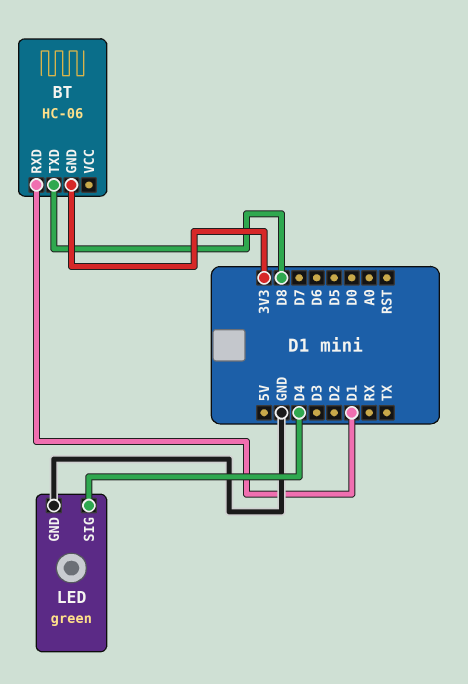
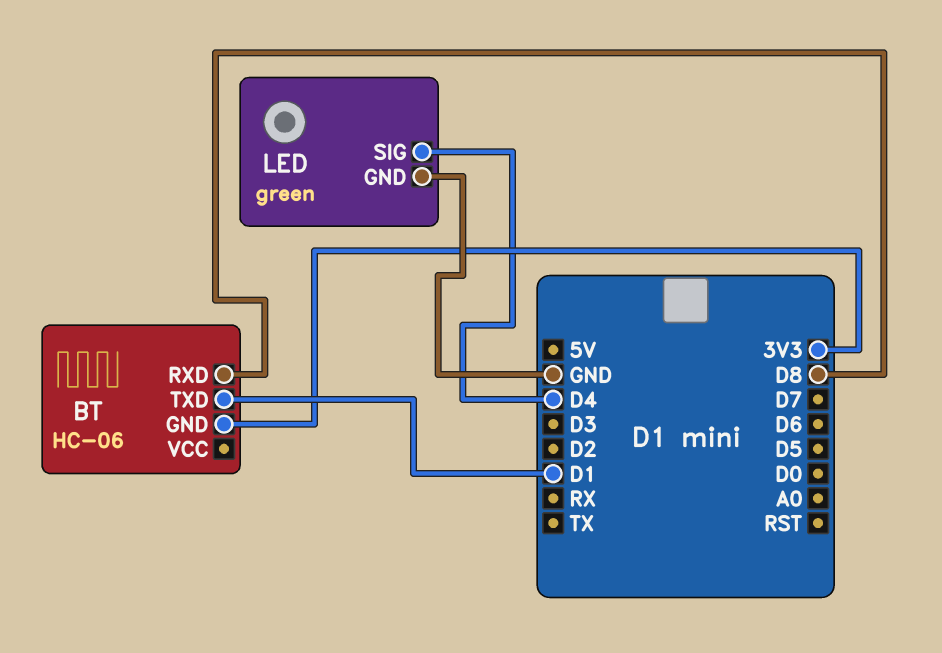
BT pin RXD: D1 -> D8
BT pin TXD: D8 -> D1

